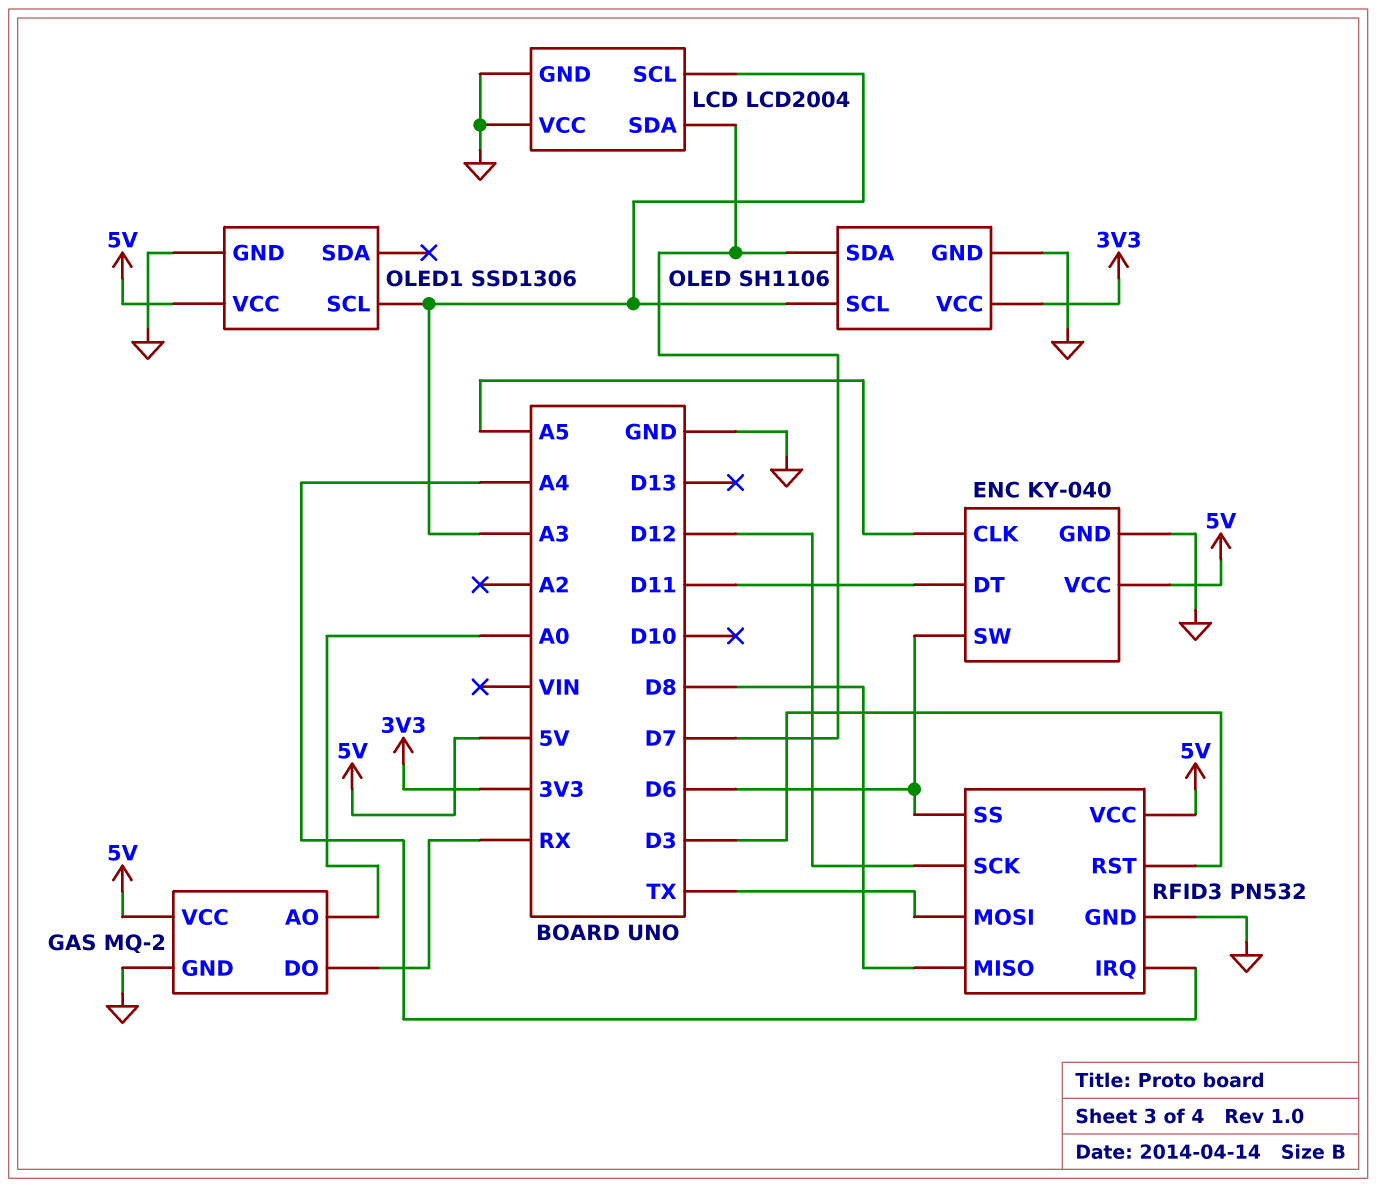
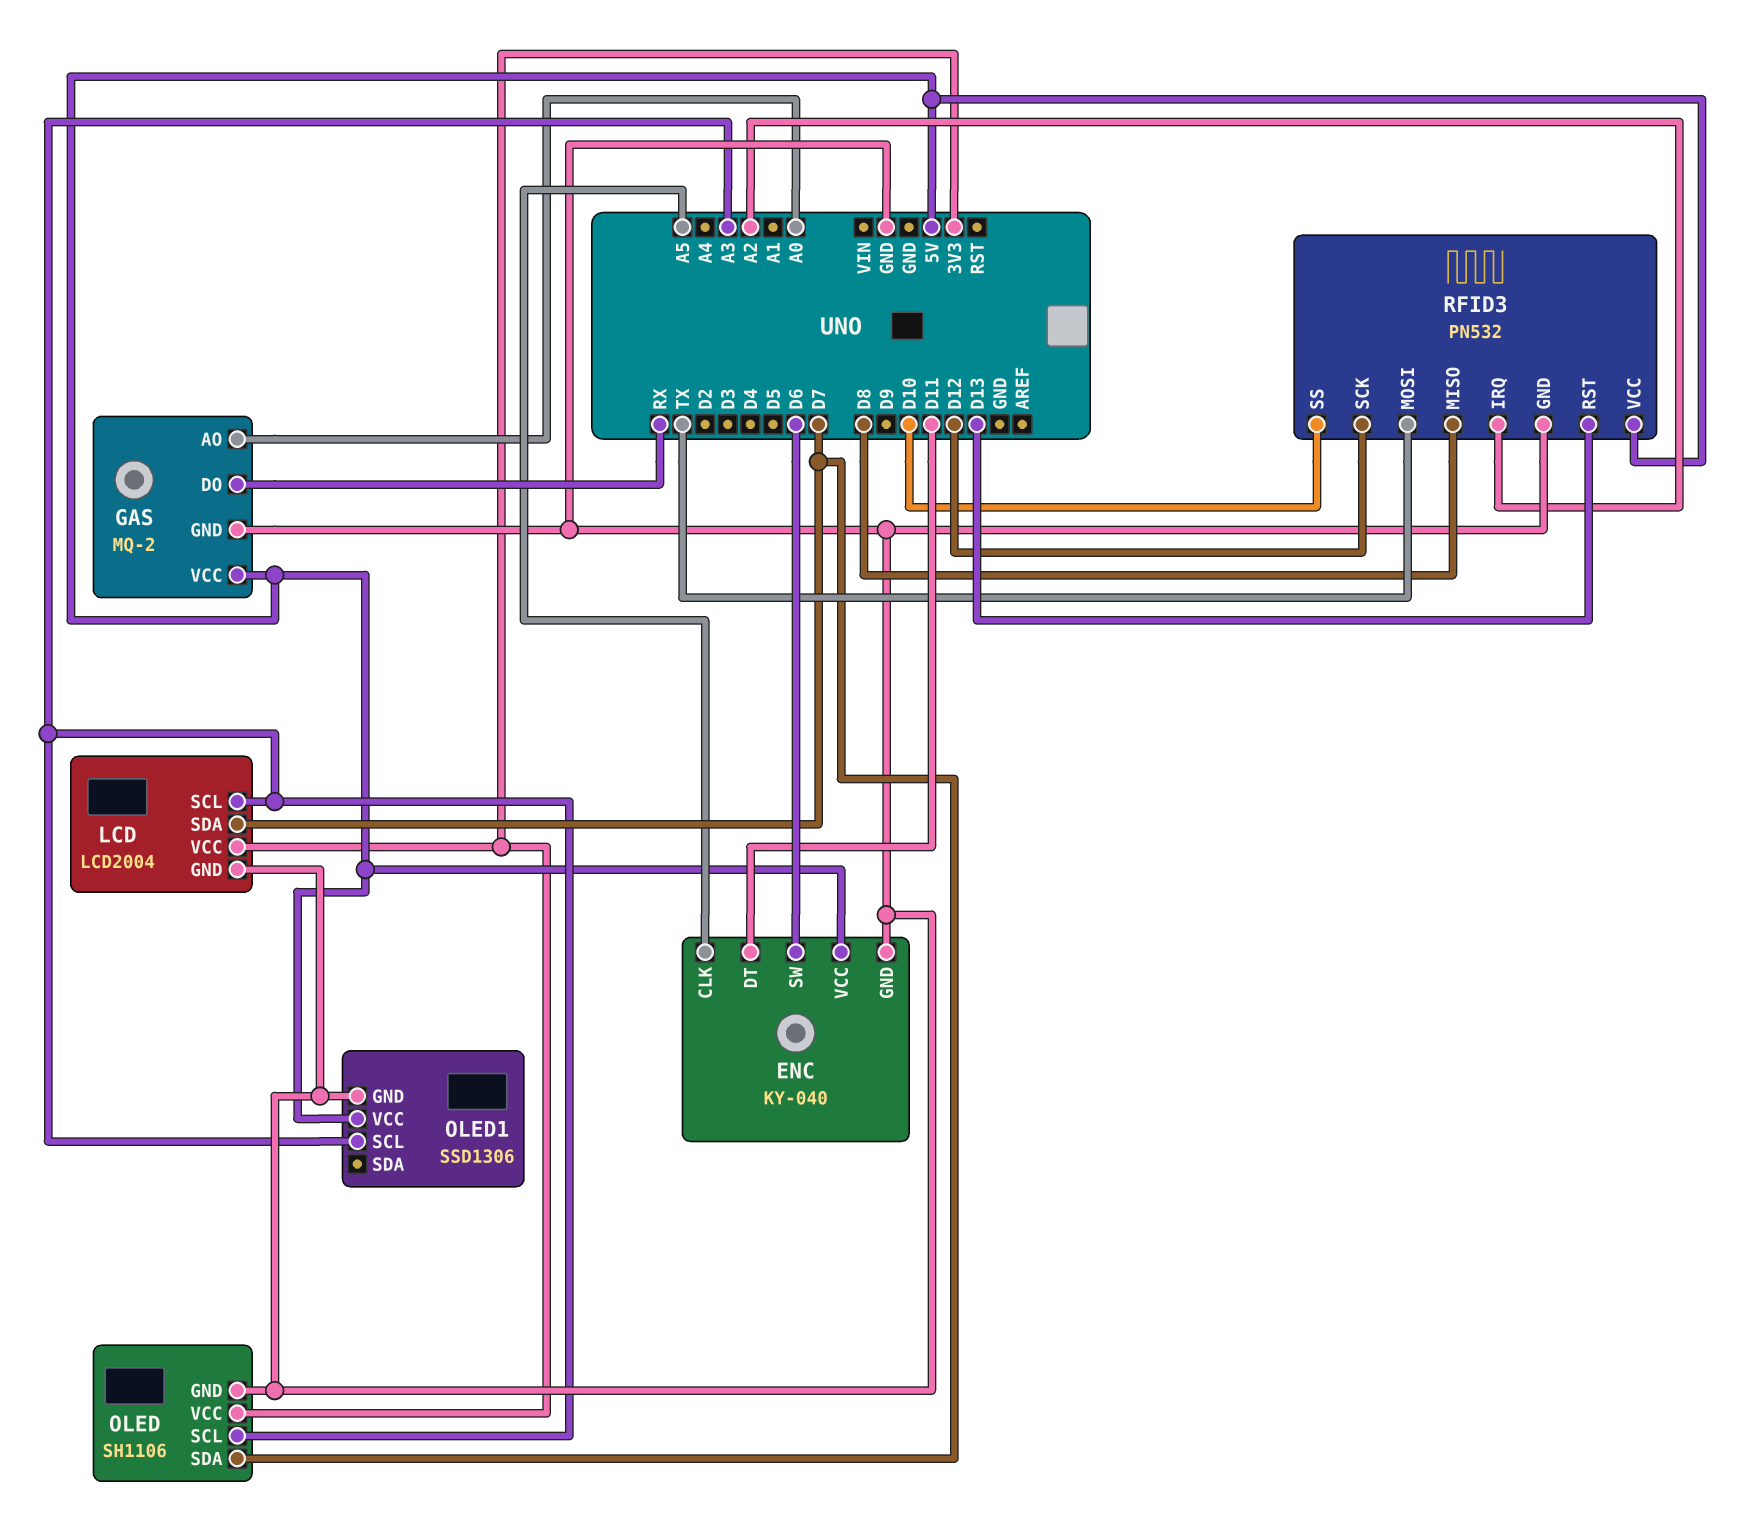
LCD pin VCC: GND -> 3V3
RFID3 pin IRQ: A4 -> A2
RFID3 pin RST: D3 -> D13
RFID3 pin SS: D6 -> D10

